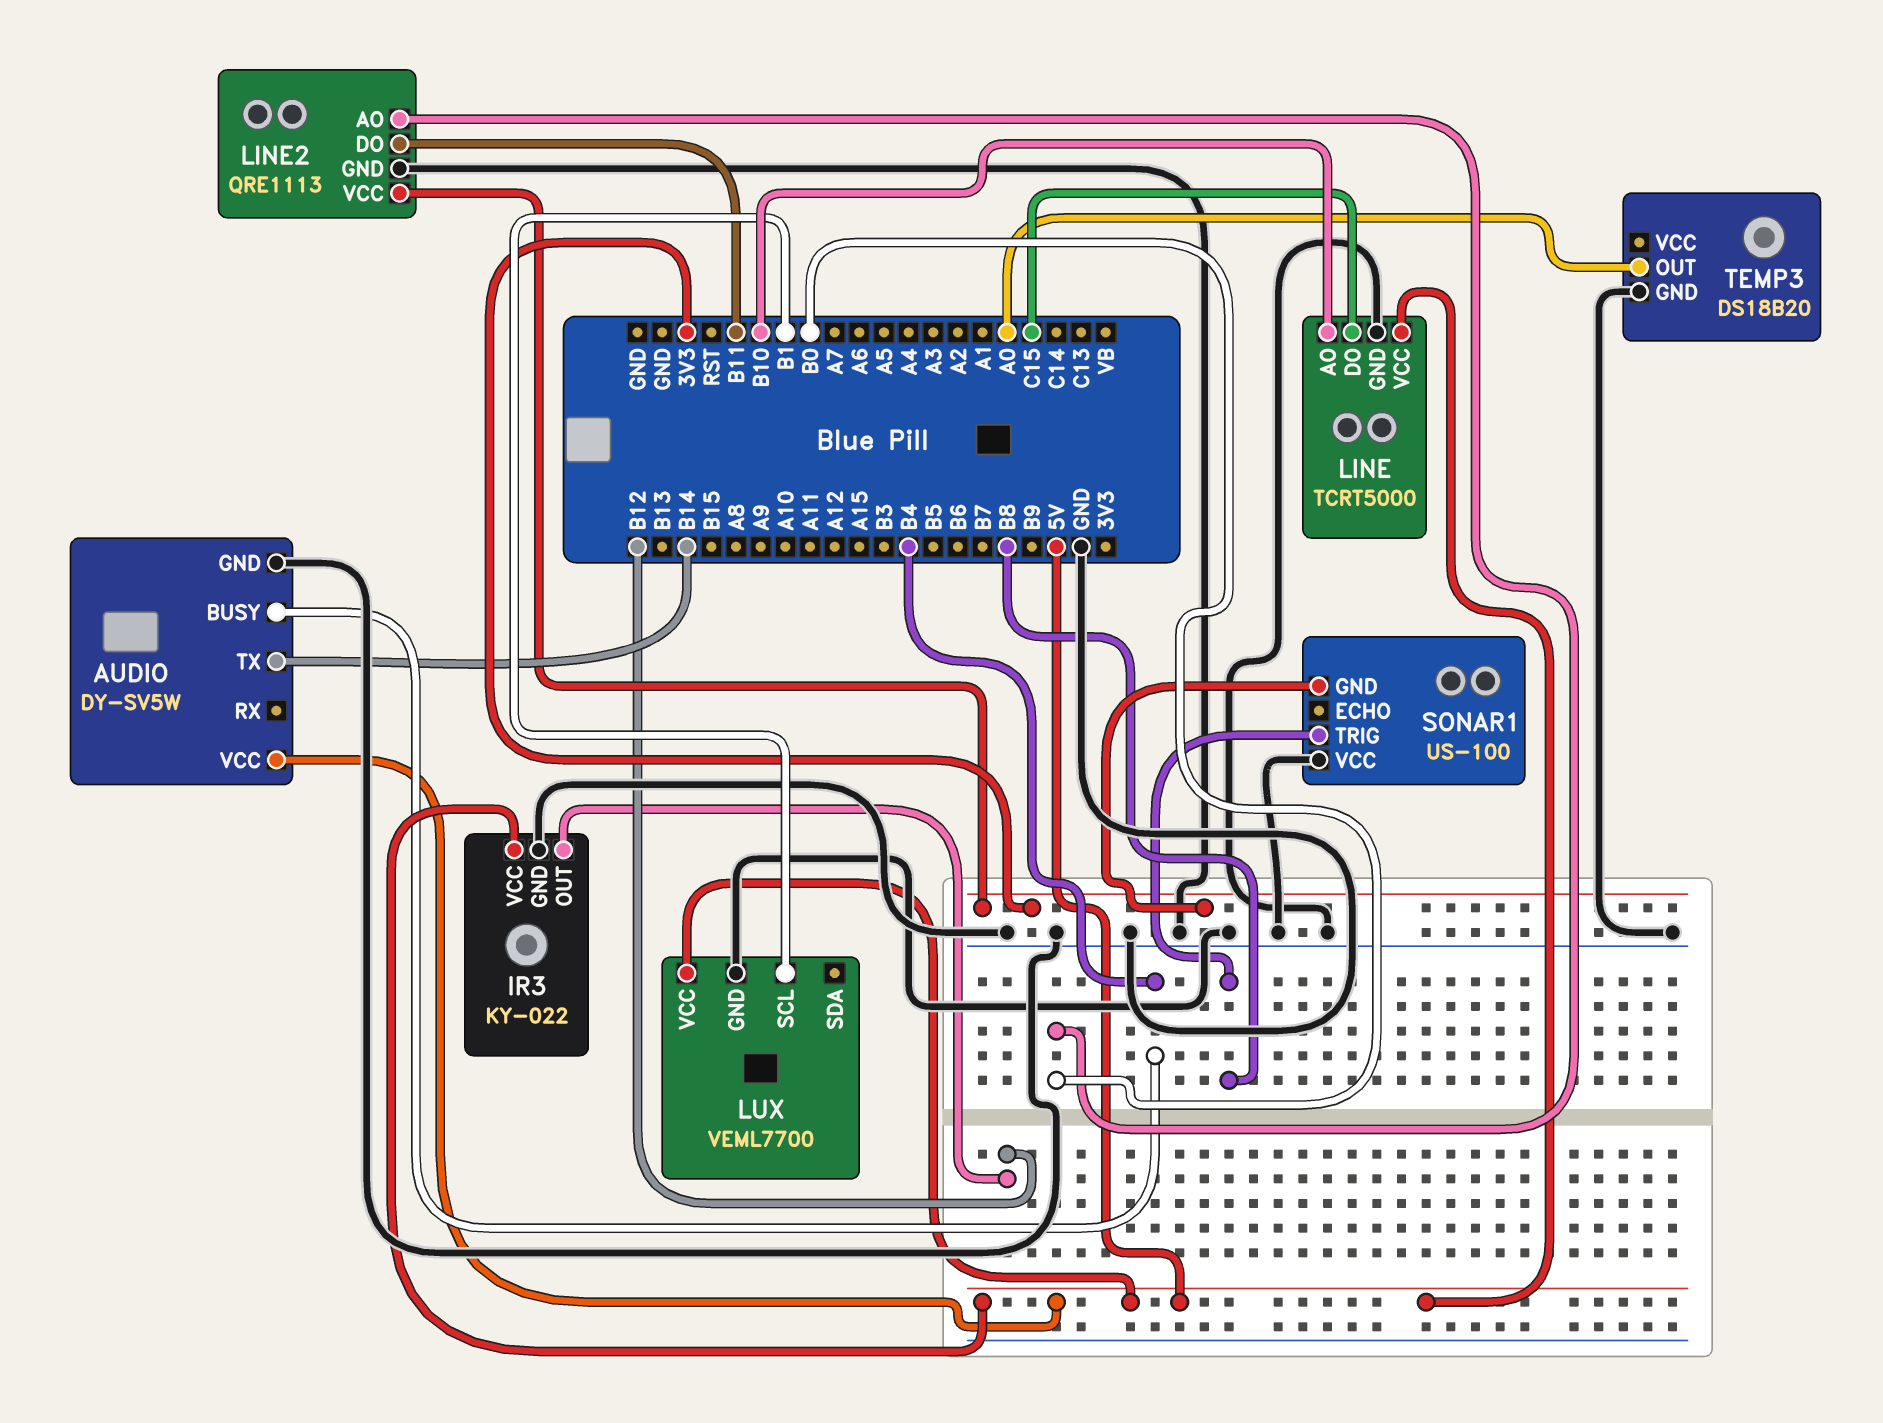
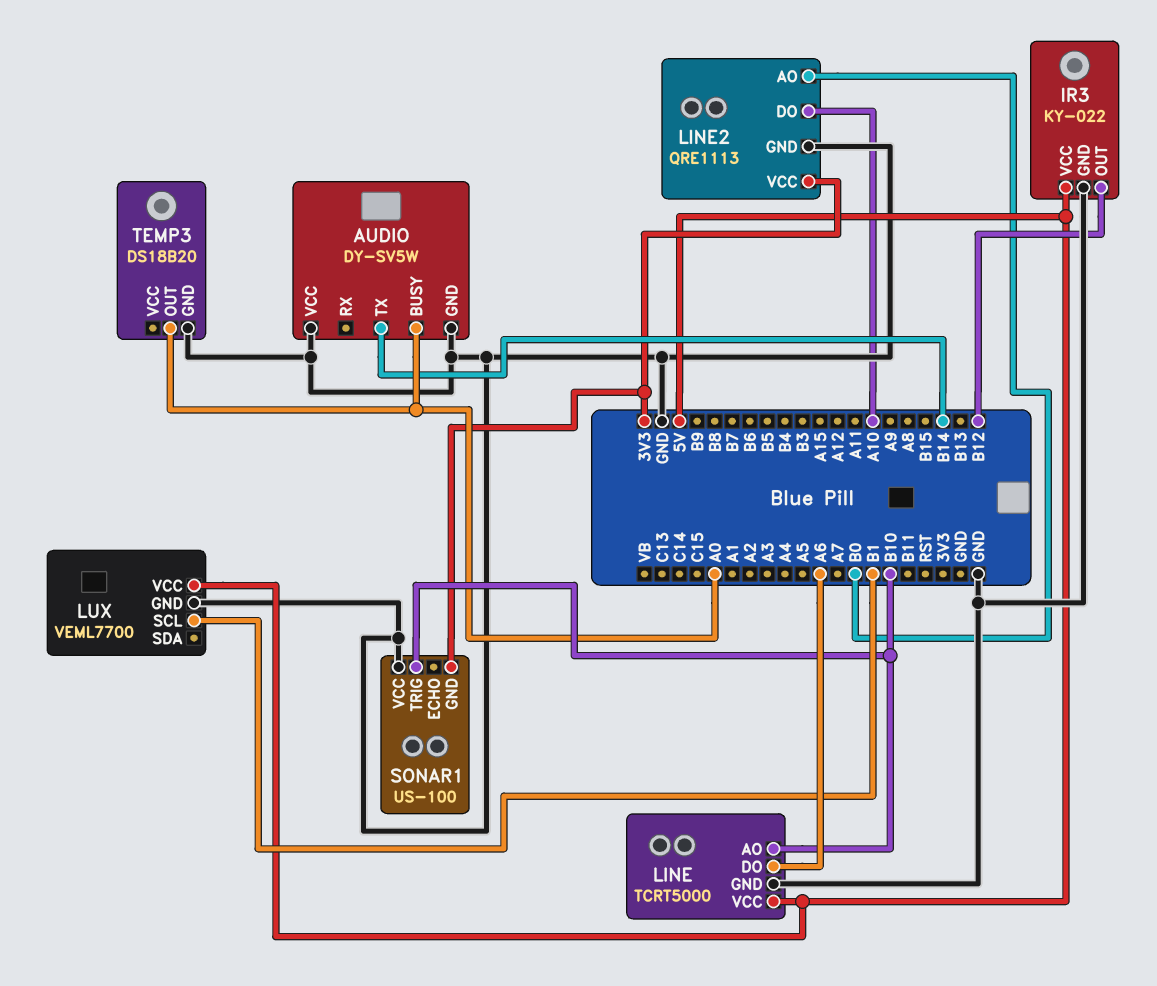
AUDIO pin BUSY: B4 -> A0
AUDIO pin VCC: 5V -> GND
LINE pin DO: C15 -> A6
LINE2 pin DO: B11 -> A10
SONAR1 pin TRIG: B8 -> B10

